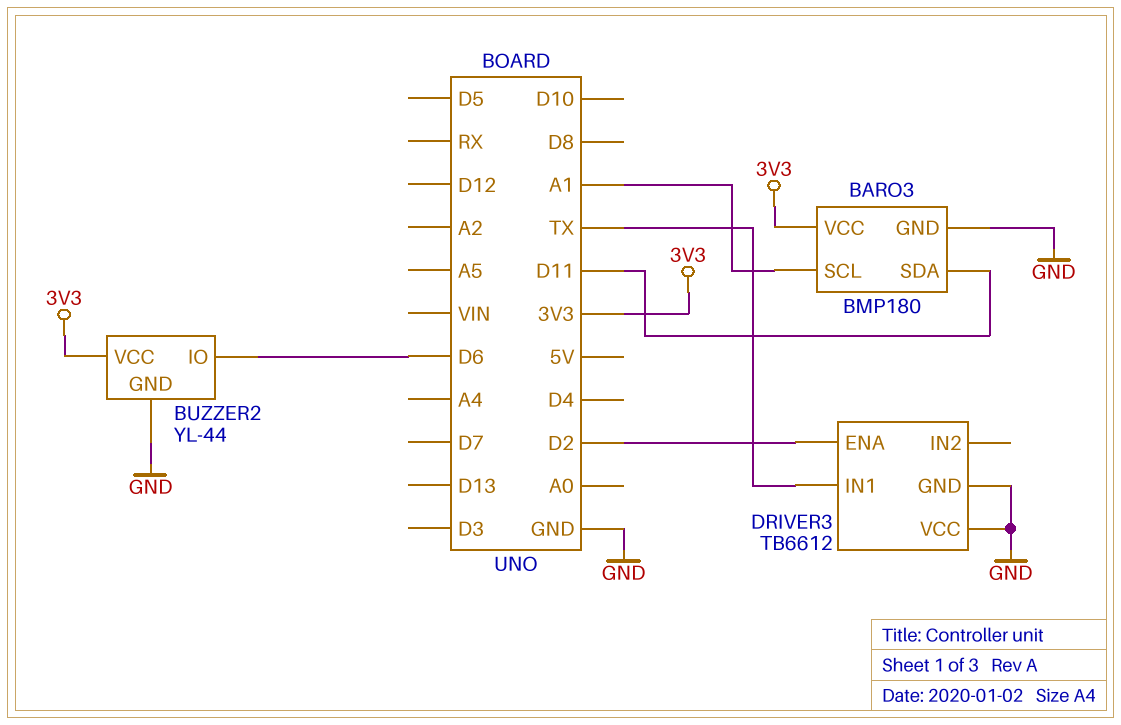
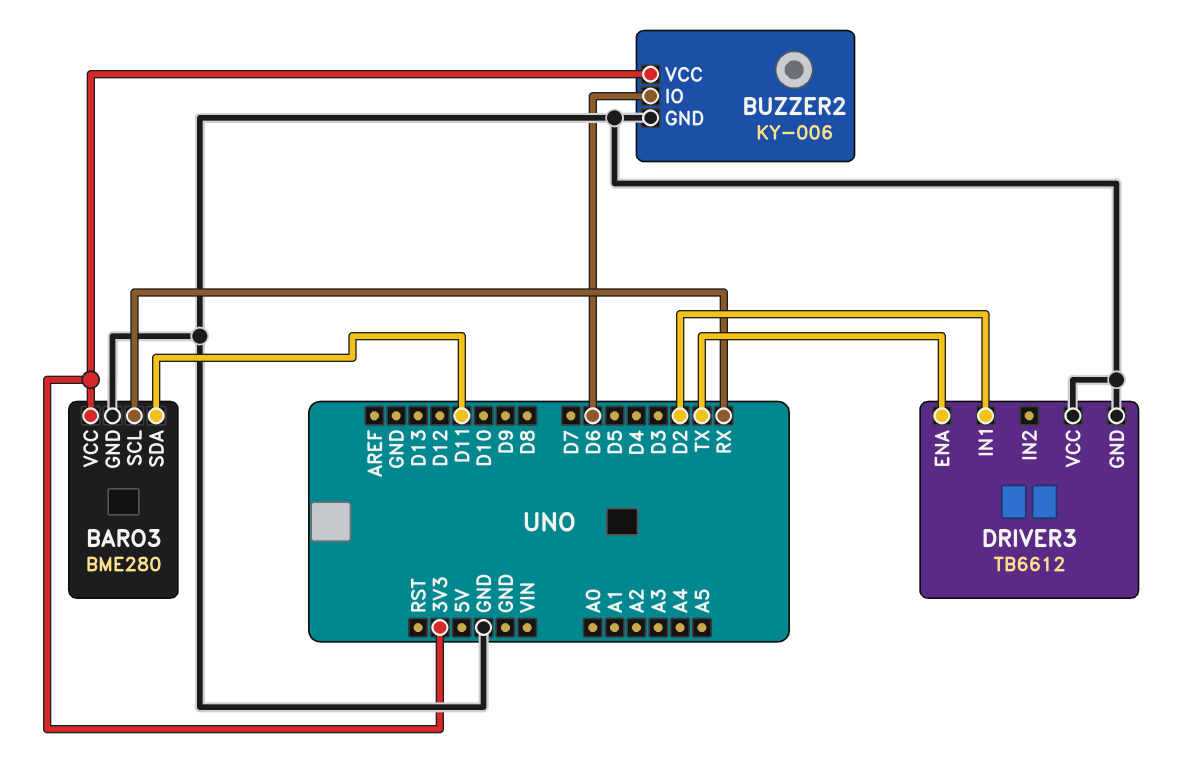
BARO3: BMP180 -> BME280
BARO3 pin SCL: A1 -> RX
BUZZER2: YL-44 -> KY-006
DRIVER3 pin ENA: D2 -> TX
DRIVER3 pin IN1: TX -> D2

